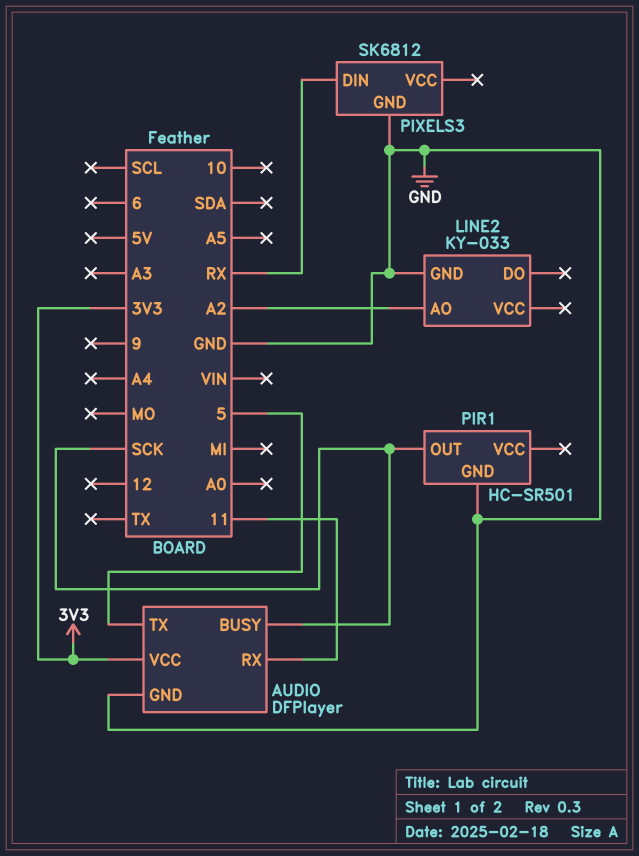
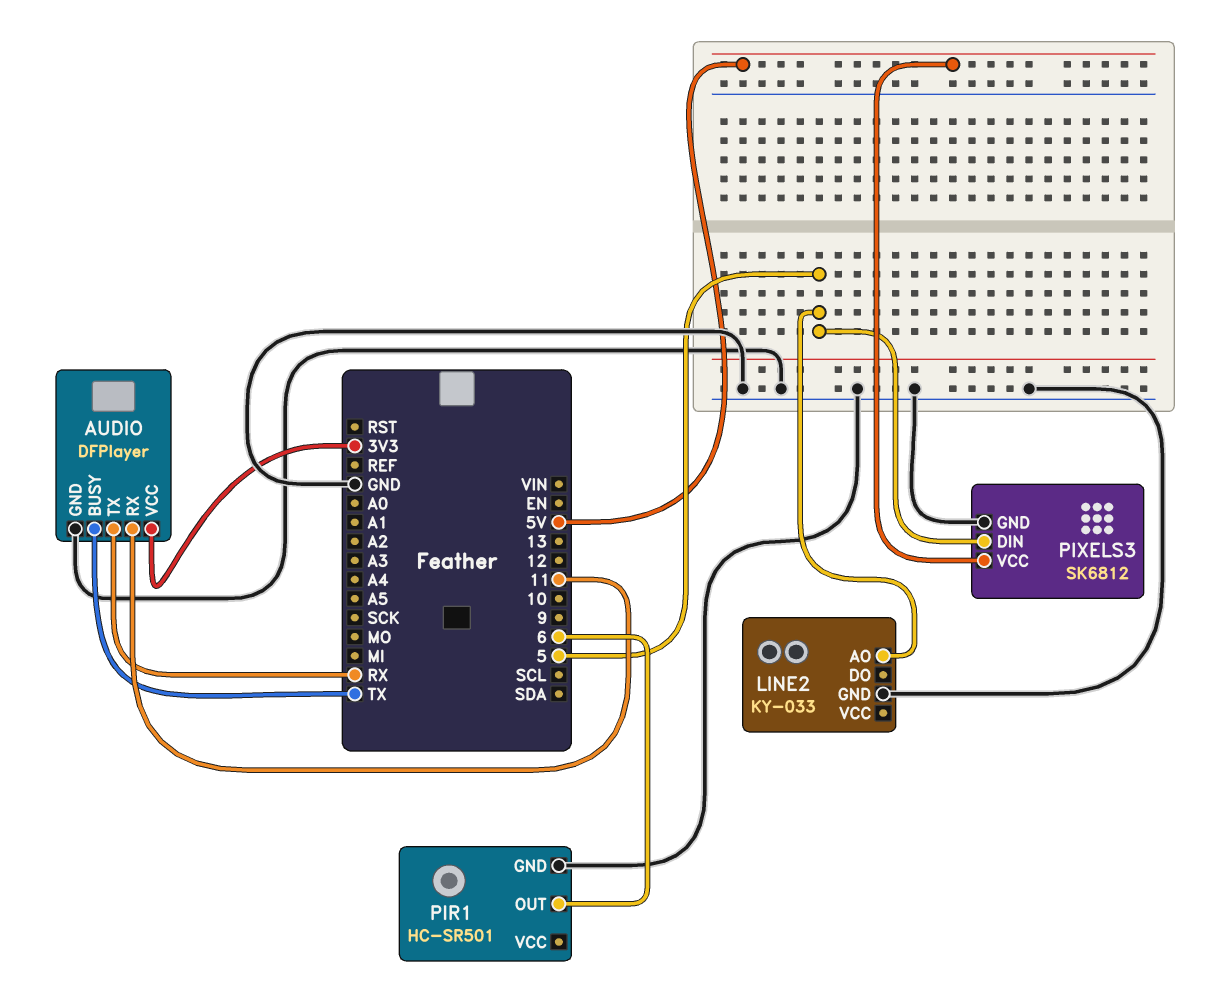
AUDIO pin BUSY: SCK -> TX
AUDIO pin TX: 5 -> RX
LINE2 pin AO: A2 -> 5
PIR1 pin OUT: SCK -> 6
PIXELS3 pin DIN: RX -> 5
PIXELS3 pin VCC: none -> 5V

